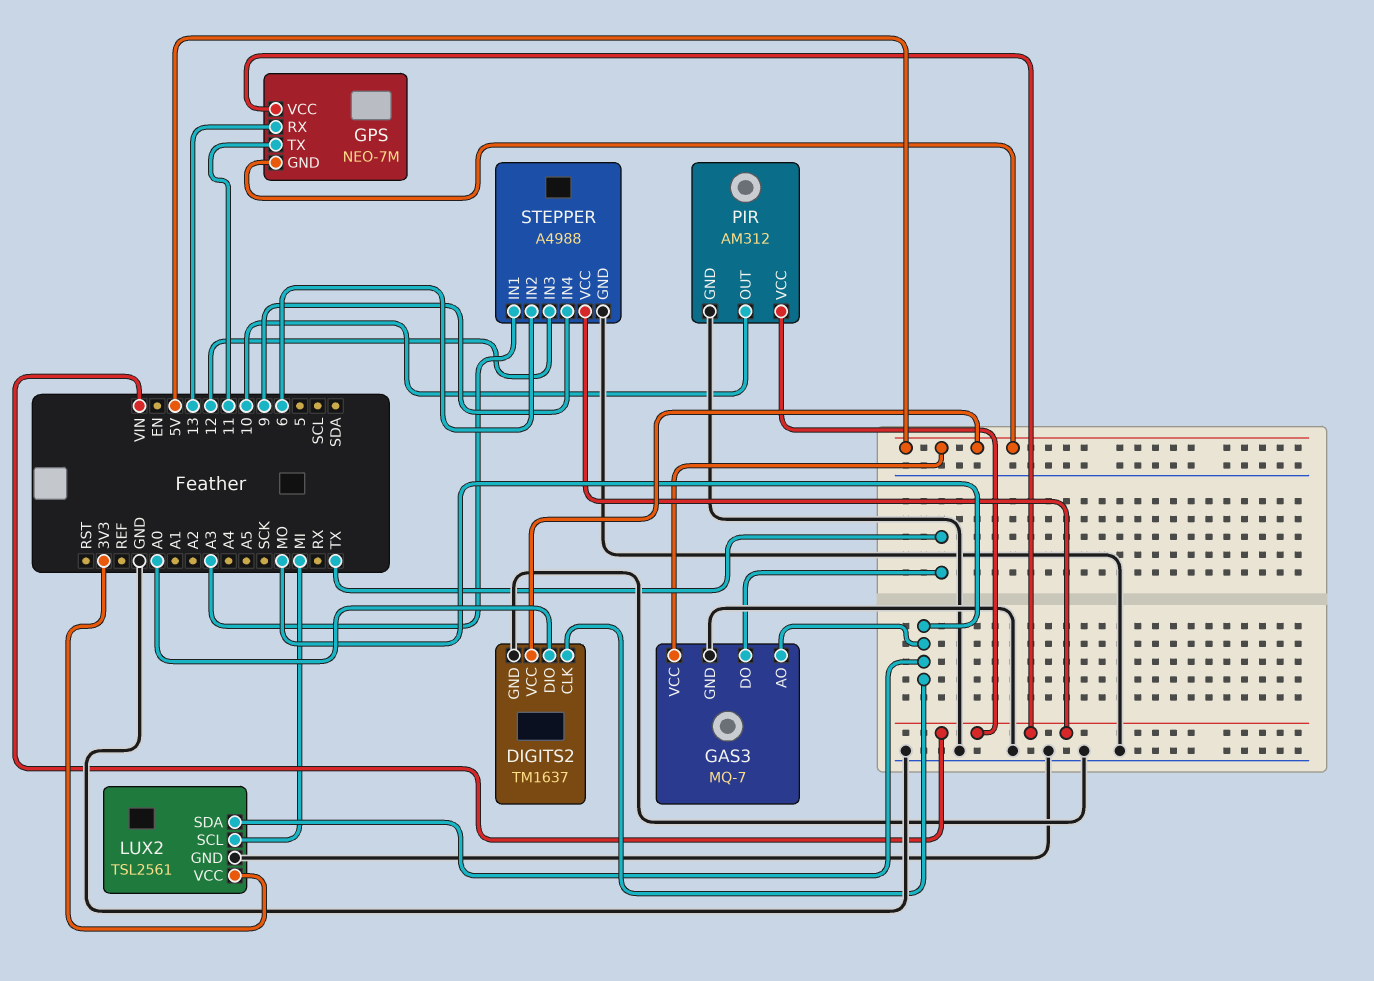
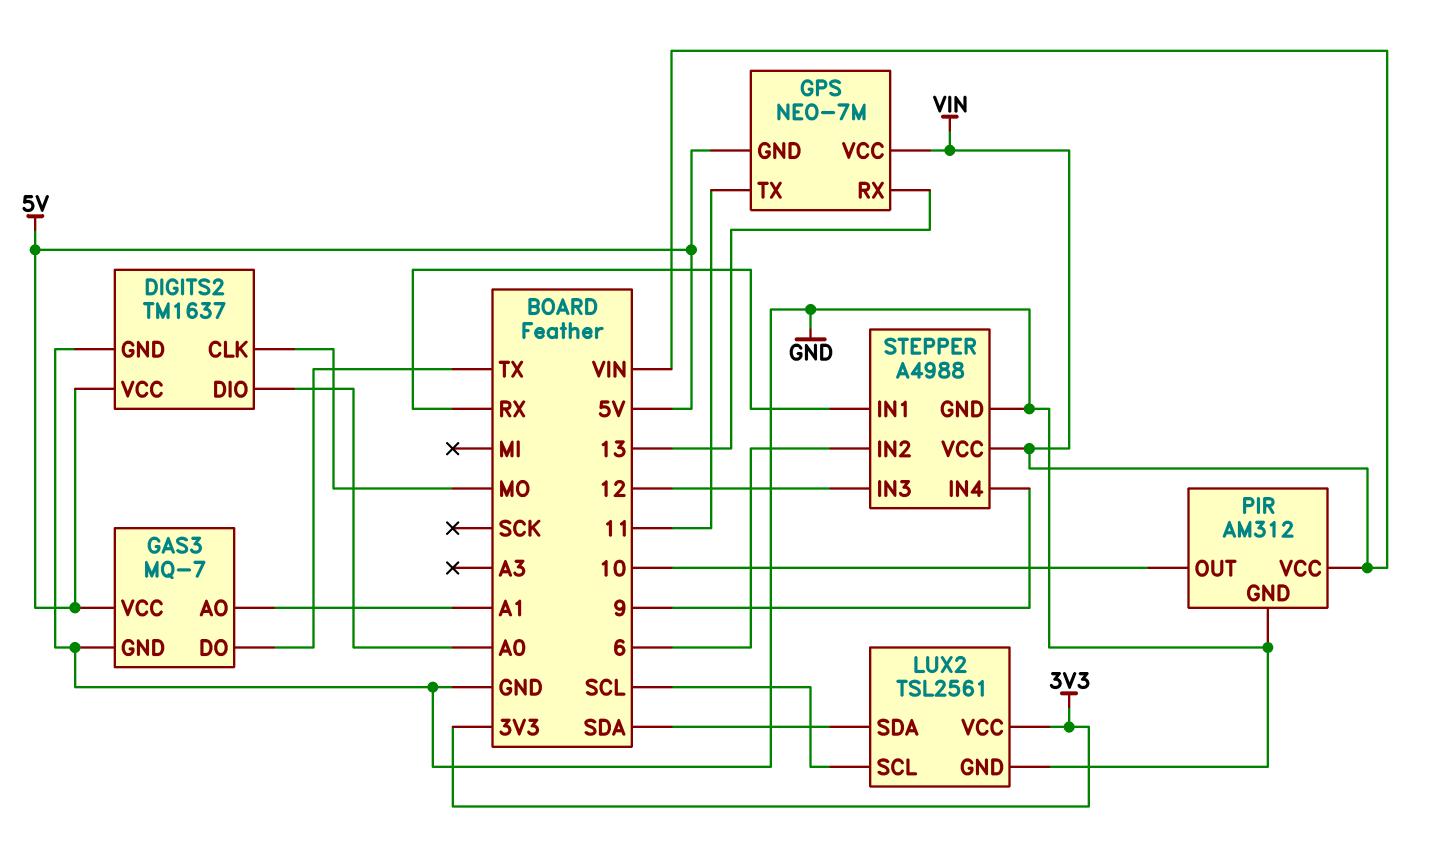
GAS3 pin AO: MO -> A1
LUX2 pin SCL: MI -> SCL
LUX2 pin SDA: MO -> SDA
STEPPER pin IN1: A3 -> RX

